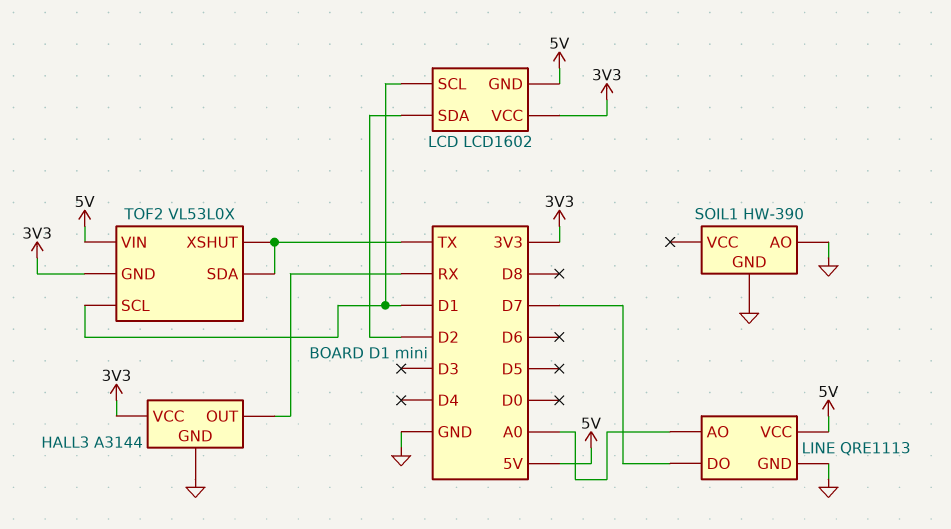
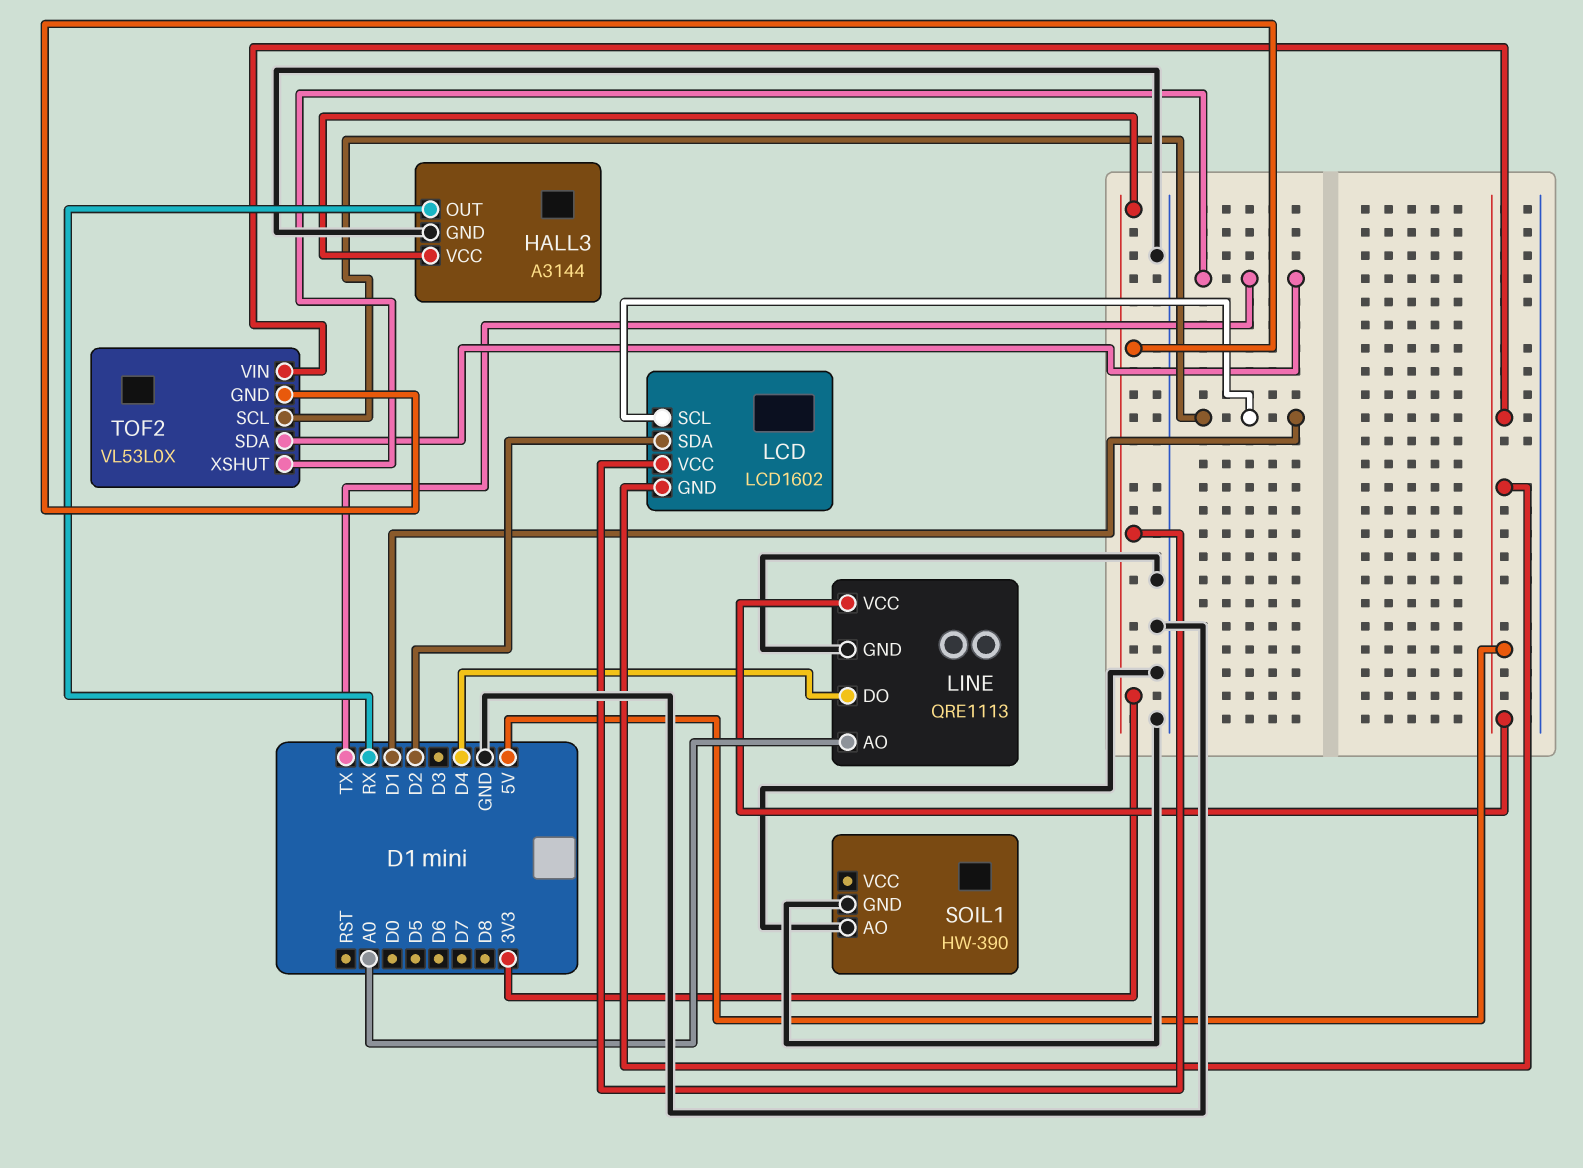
LINE pin DO: D7 -> D4

